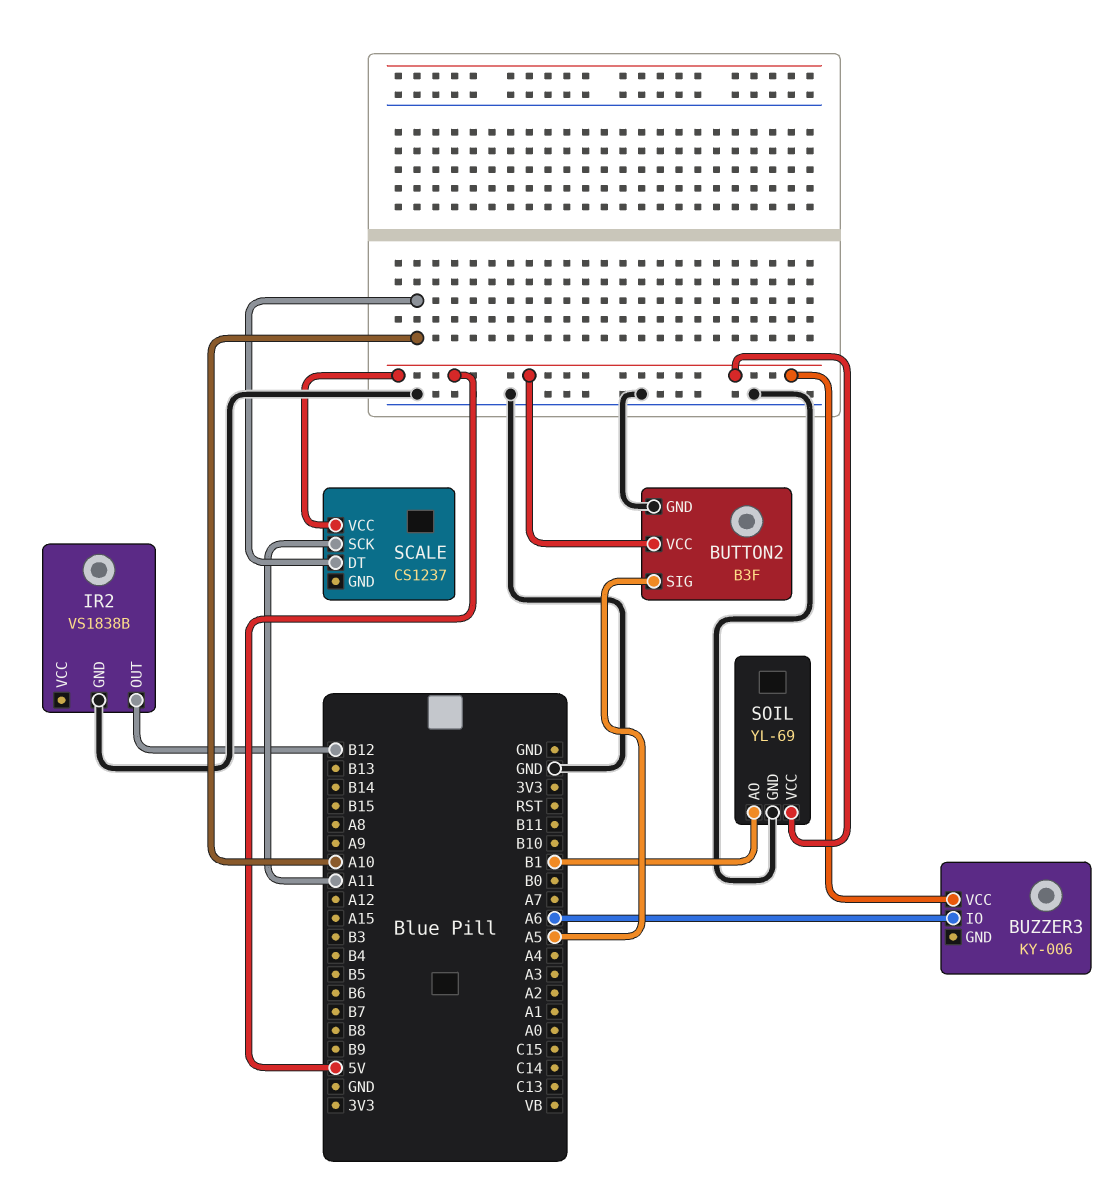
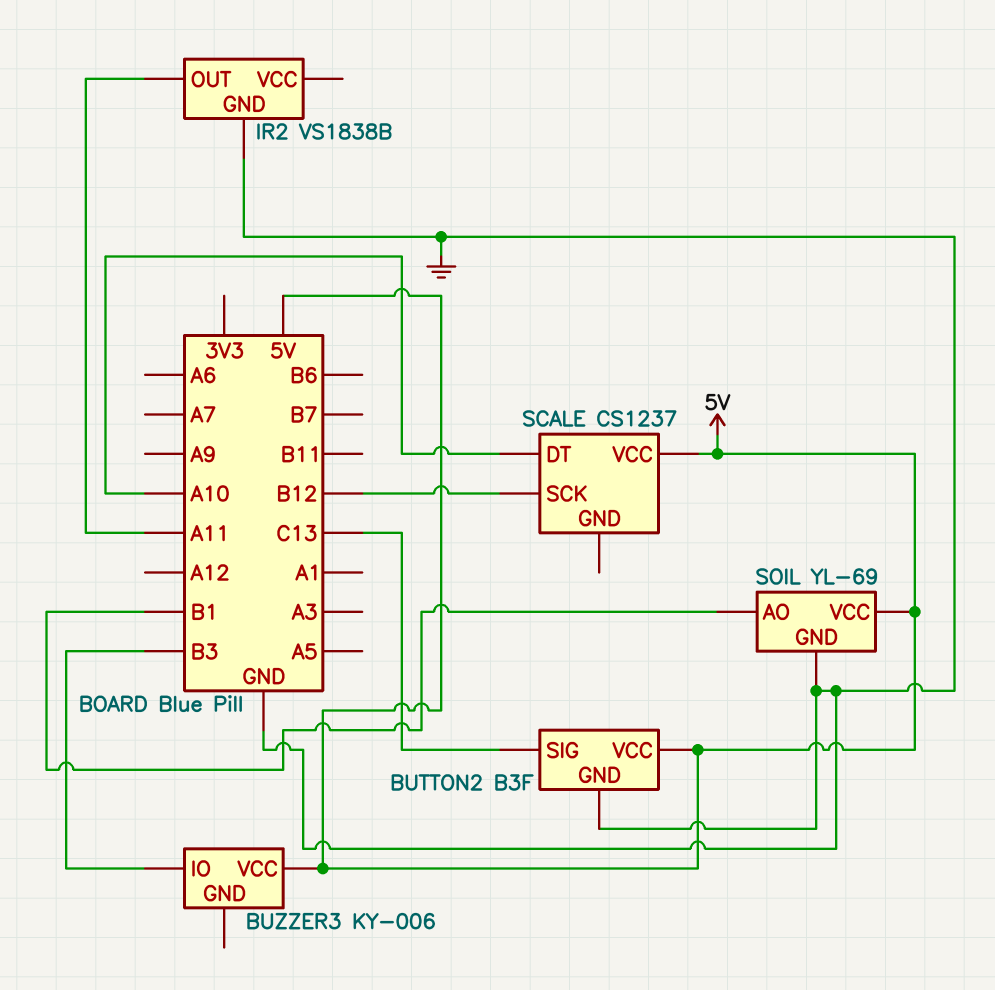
BUTTON2 pin SIG: A5 -> C13
BUZZER3 pin IO: A6 -> B3
IR2 pin OUT: B12 -> A11
SCALE pin SCK: A11 -> B12

